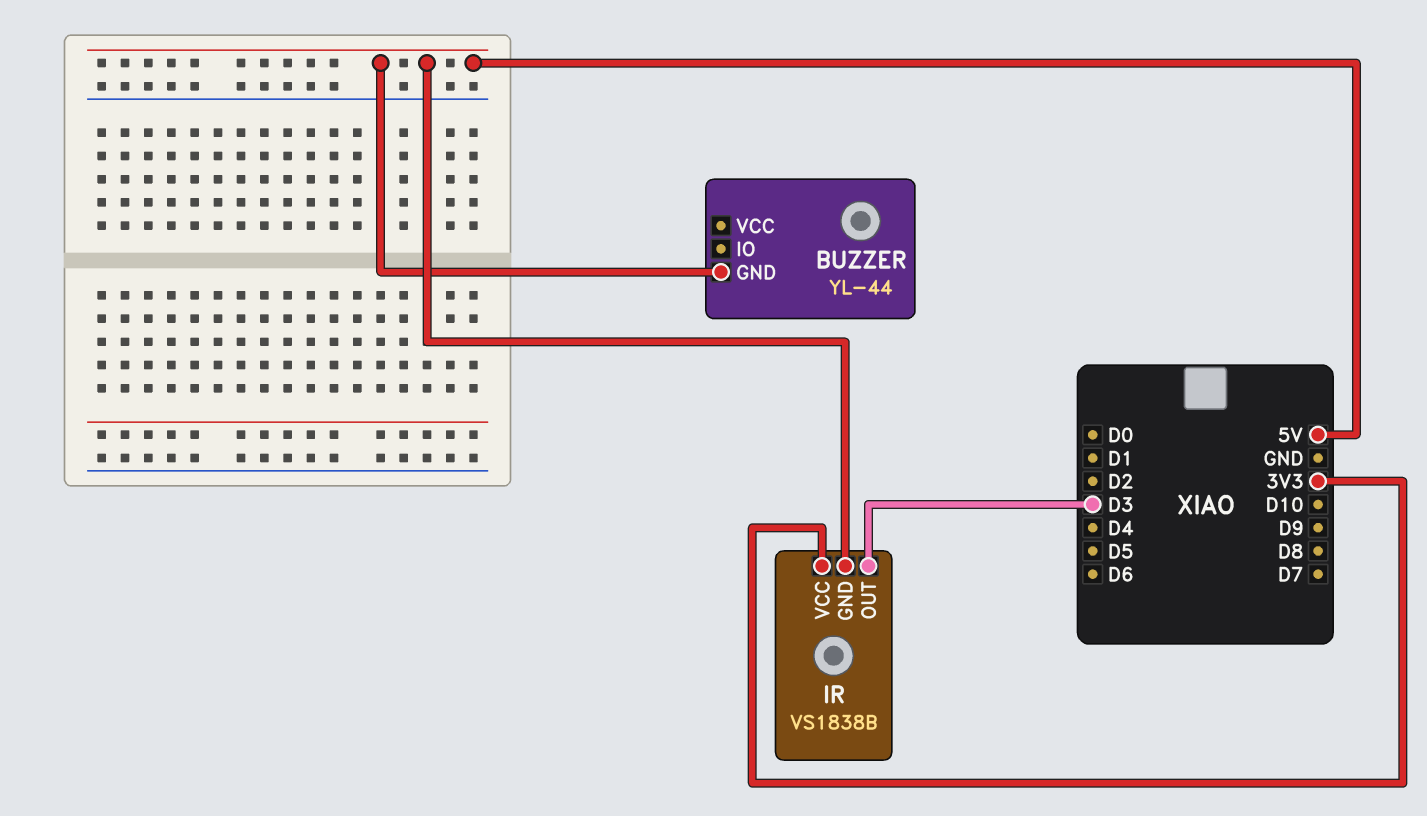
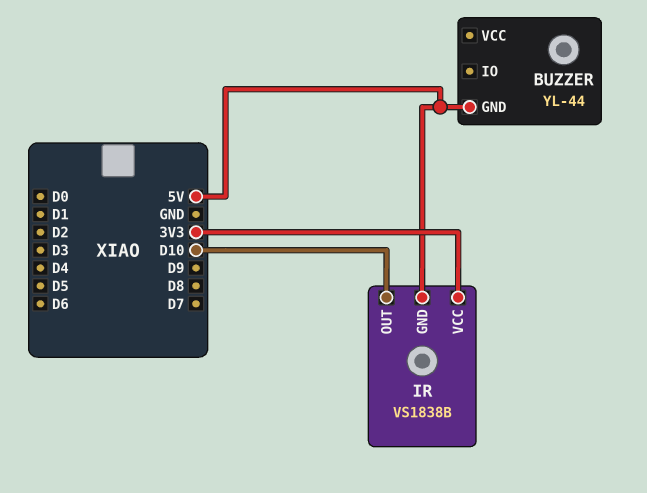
IR pin OUT: D3 -> D10

